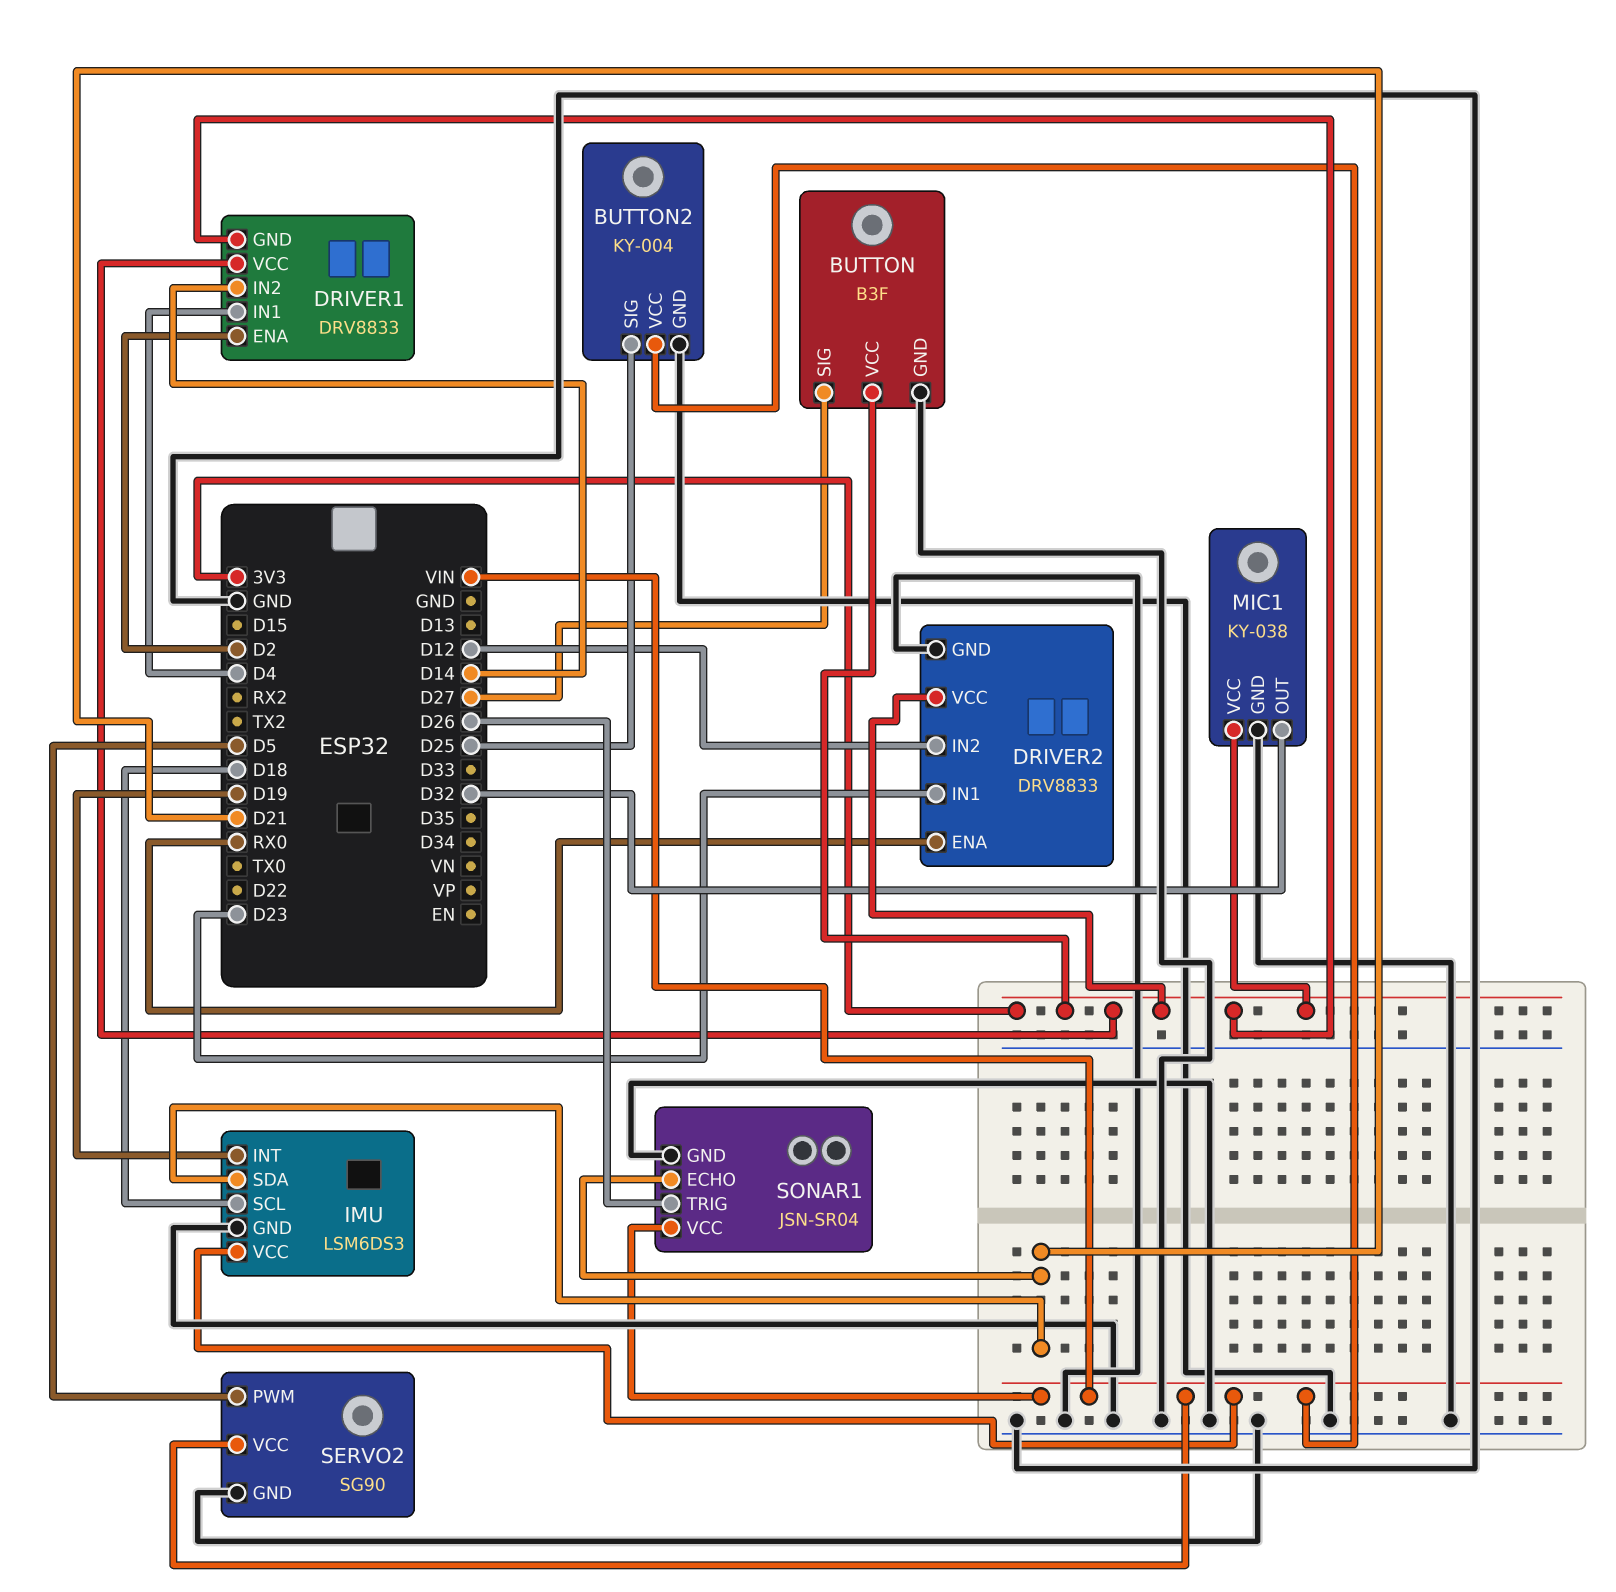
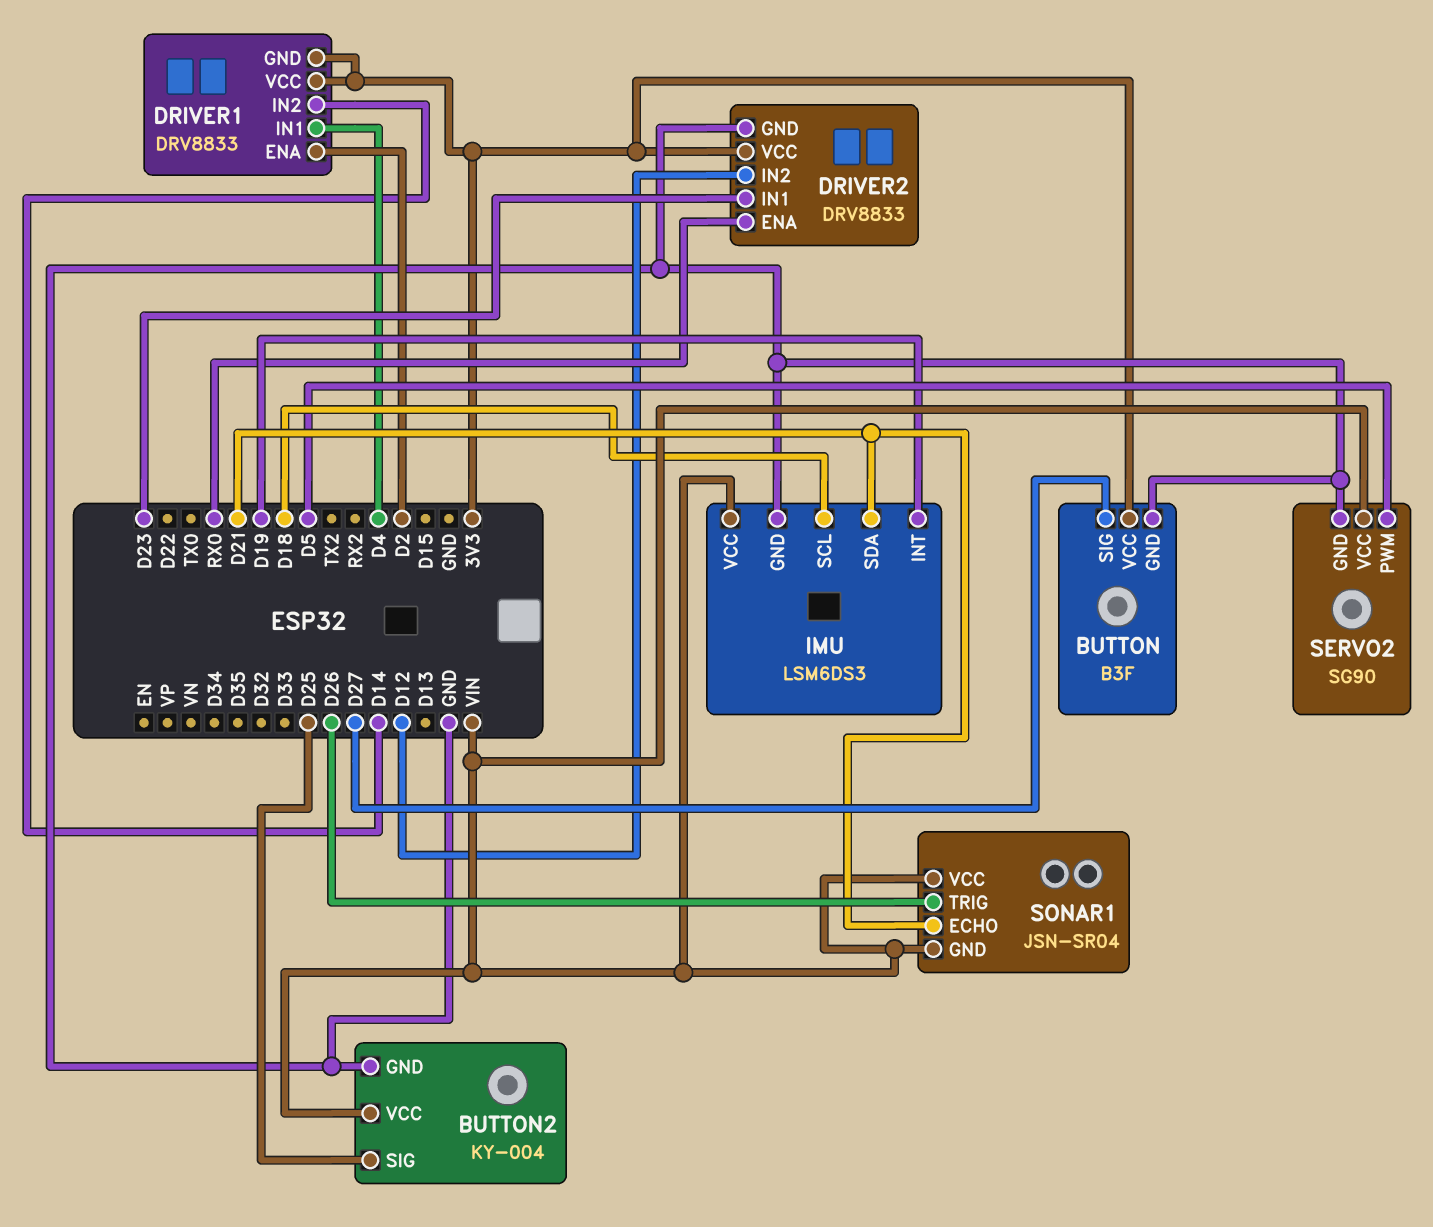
MIC1: KY-038 -> none
MIC1 pin GND: GND -> none
MIC1 pin OUT: D32 -> none
MIC1 pin VCC: 3V3 -> none
SONAR1 pin GND: GND -> VIN

